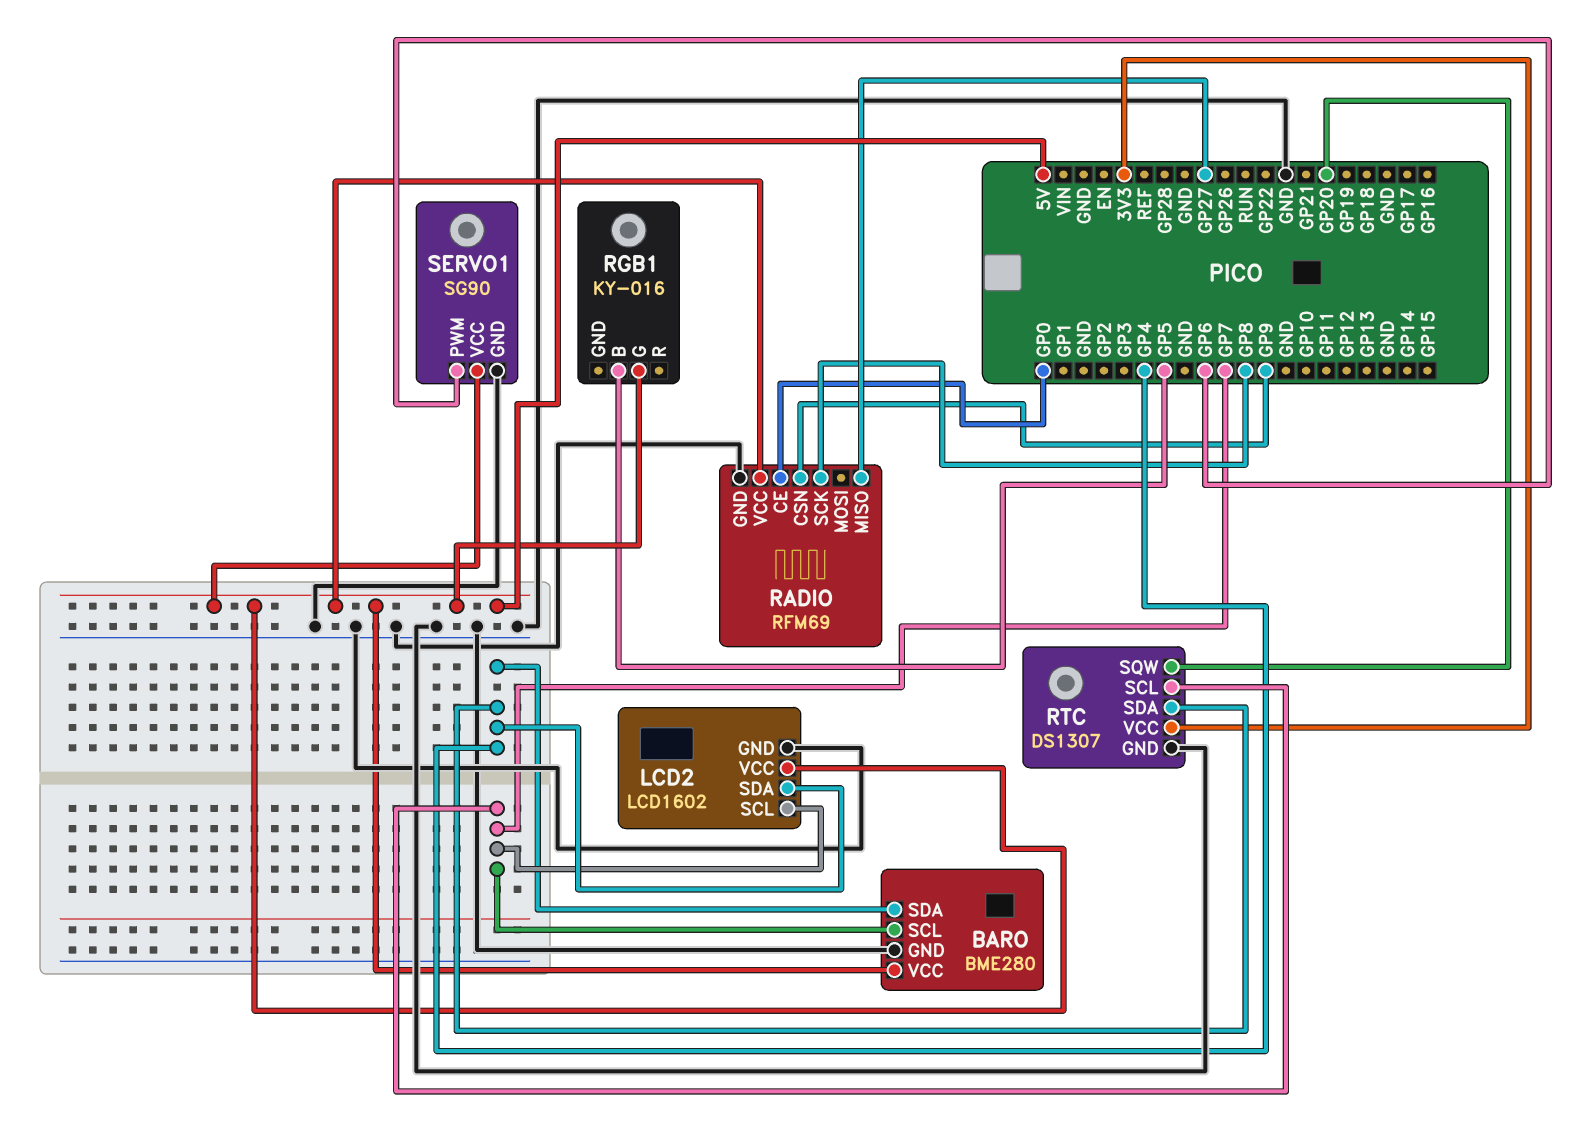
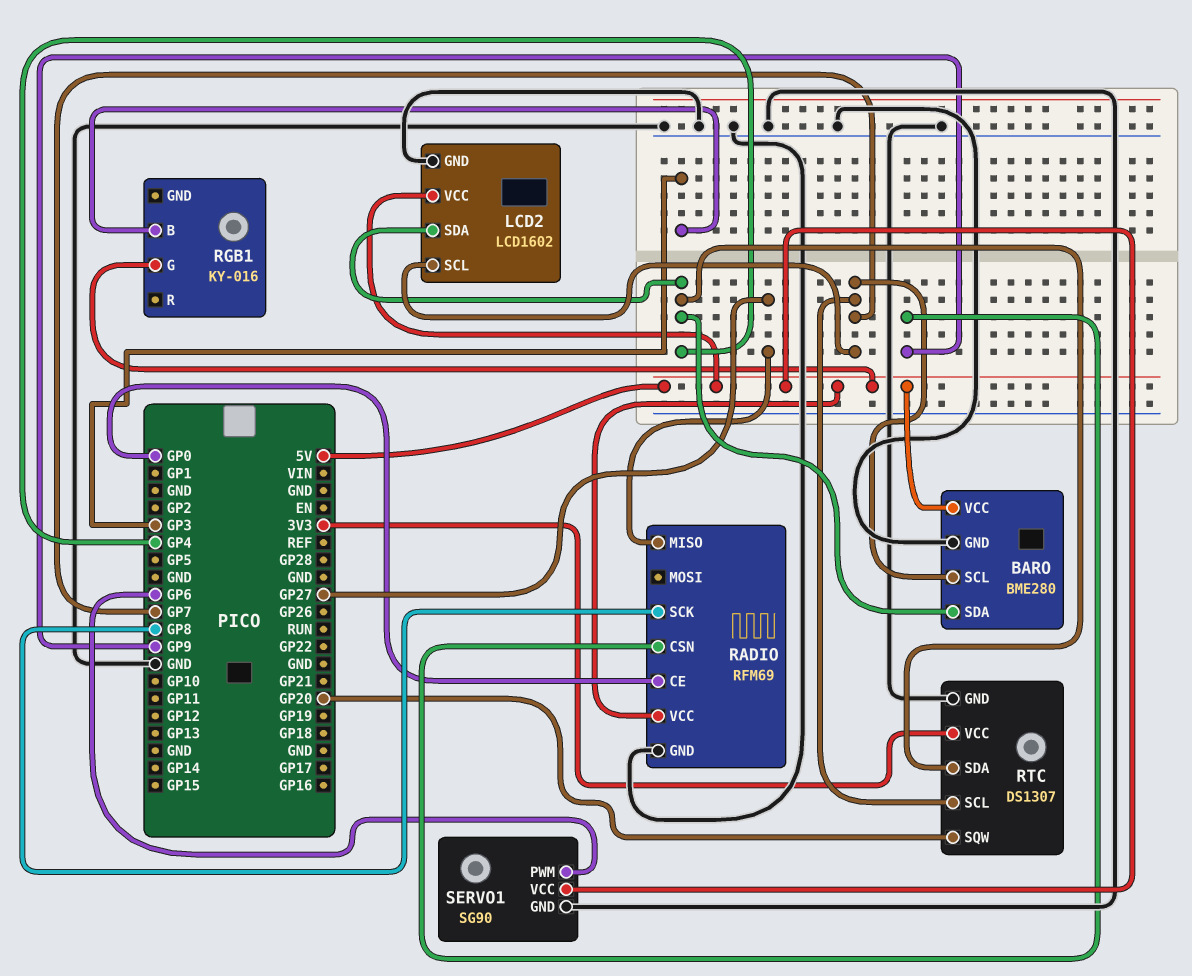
RGB1 pin B: GP5 -> GP3

